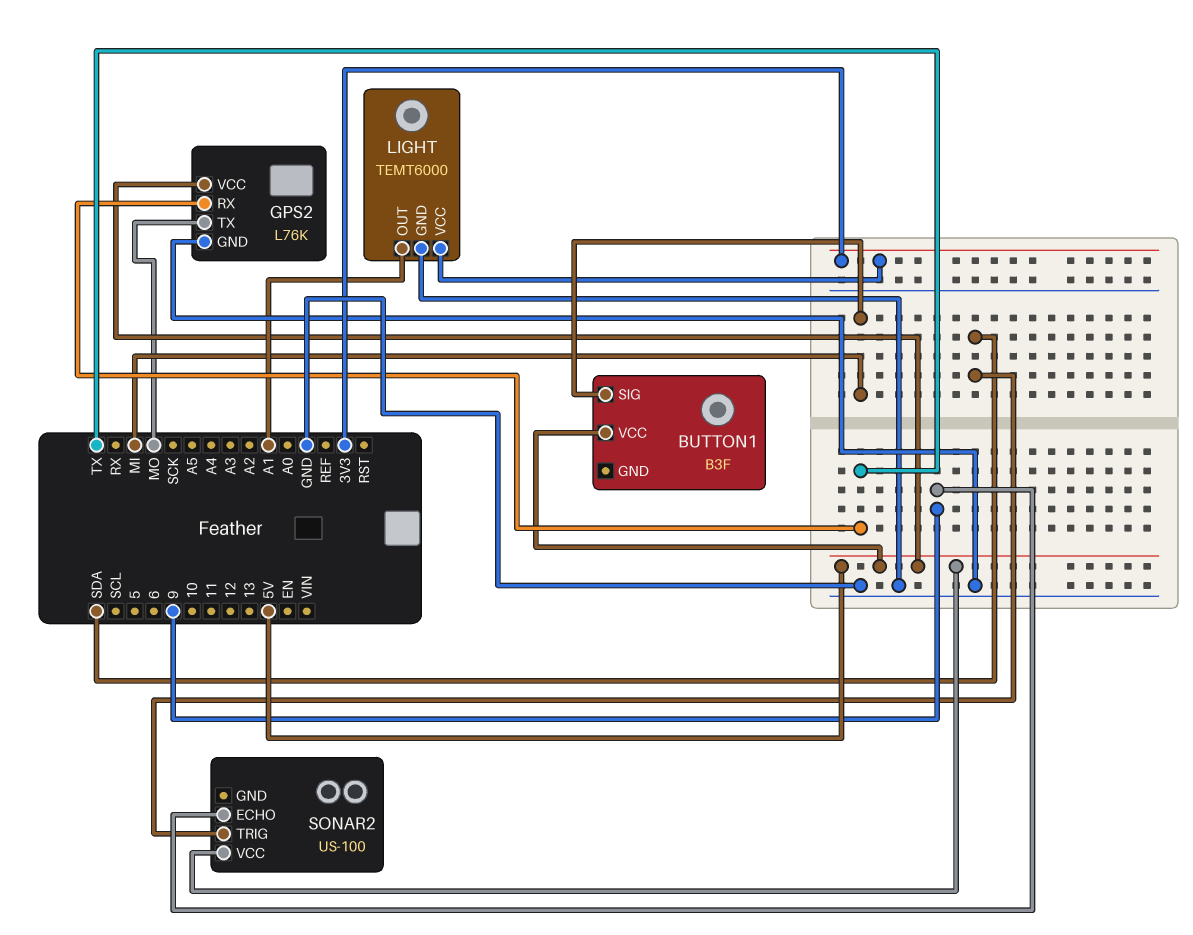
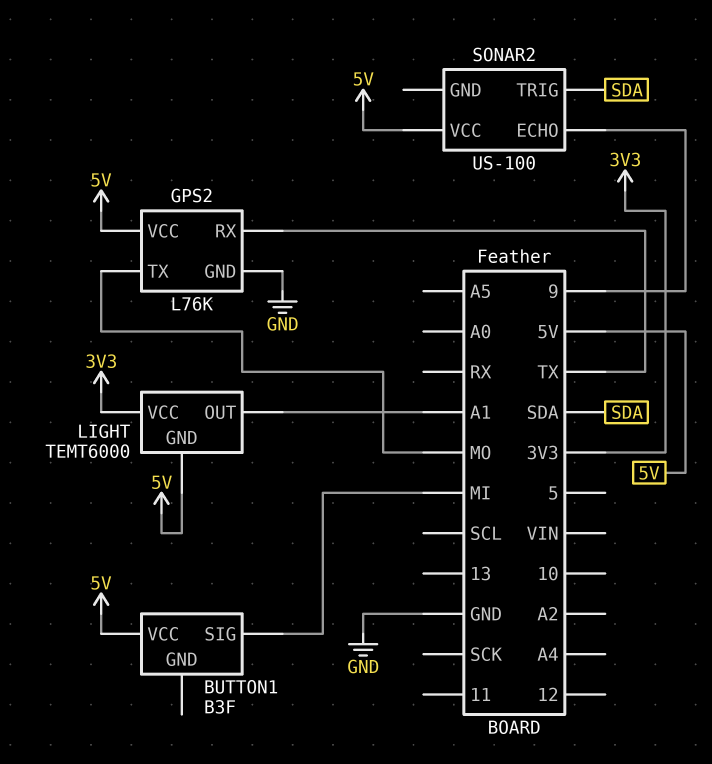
LIGHT pin GND: GND -> 5V

